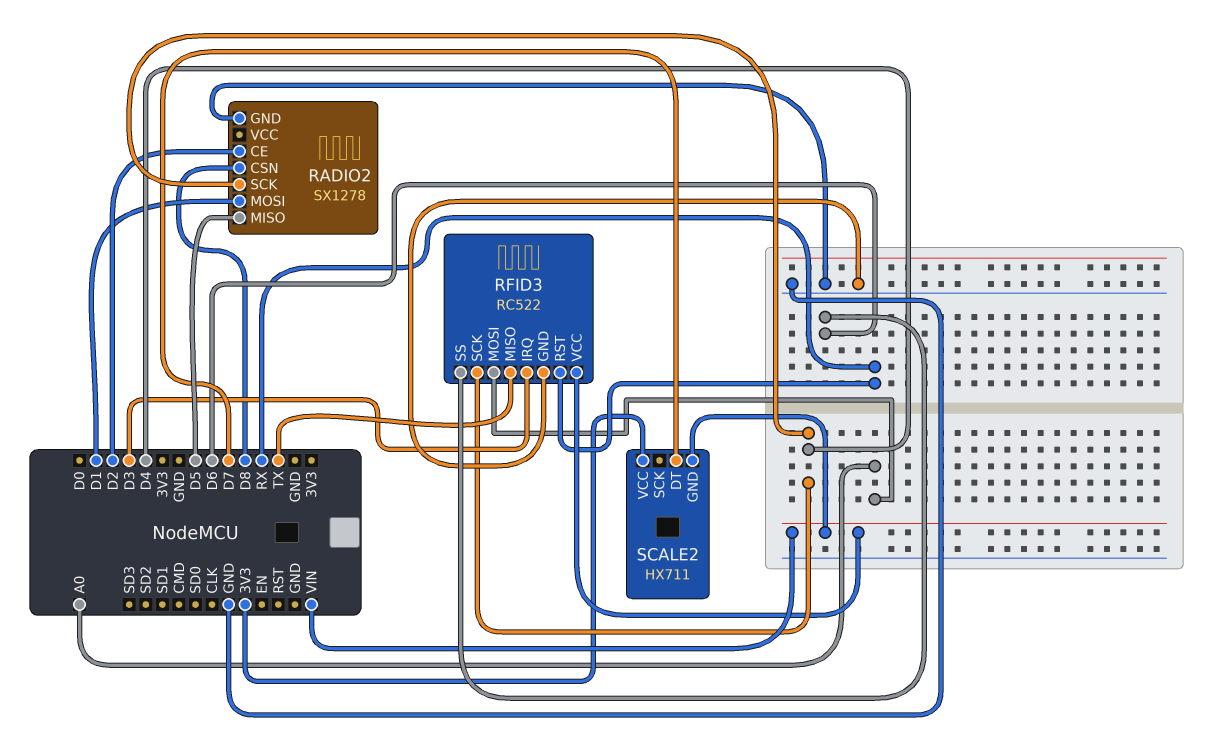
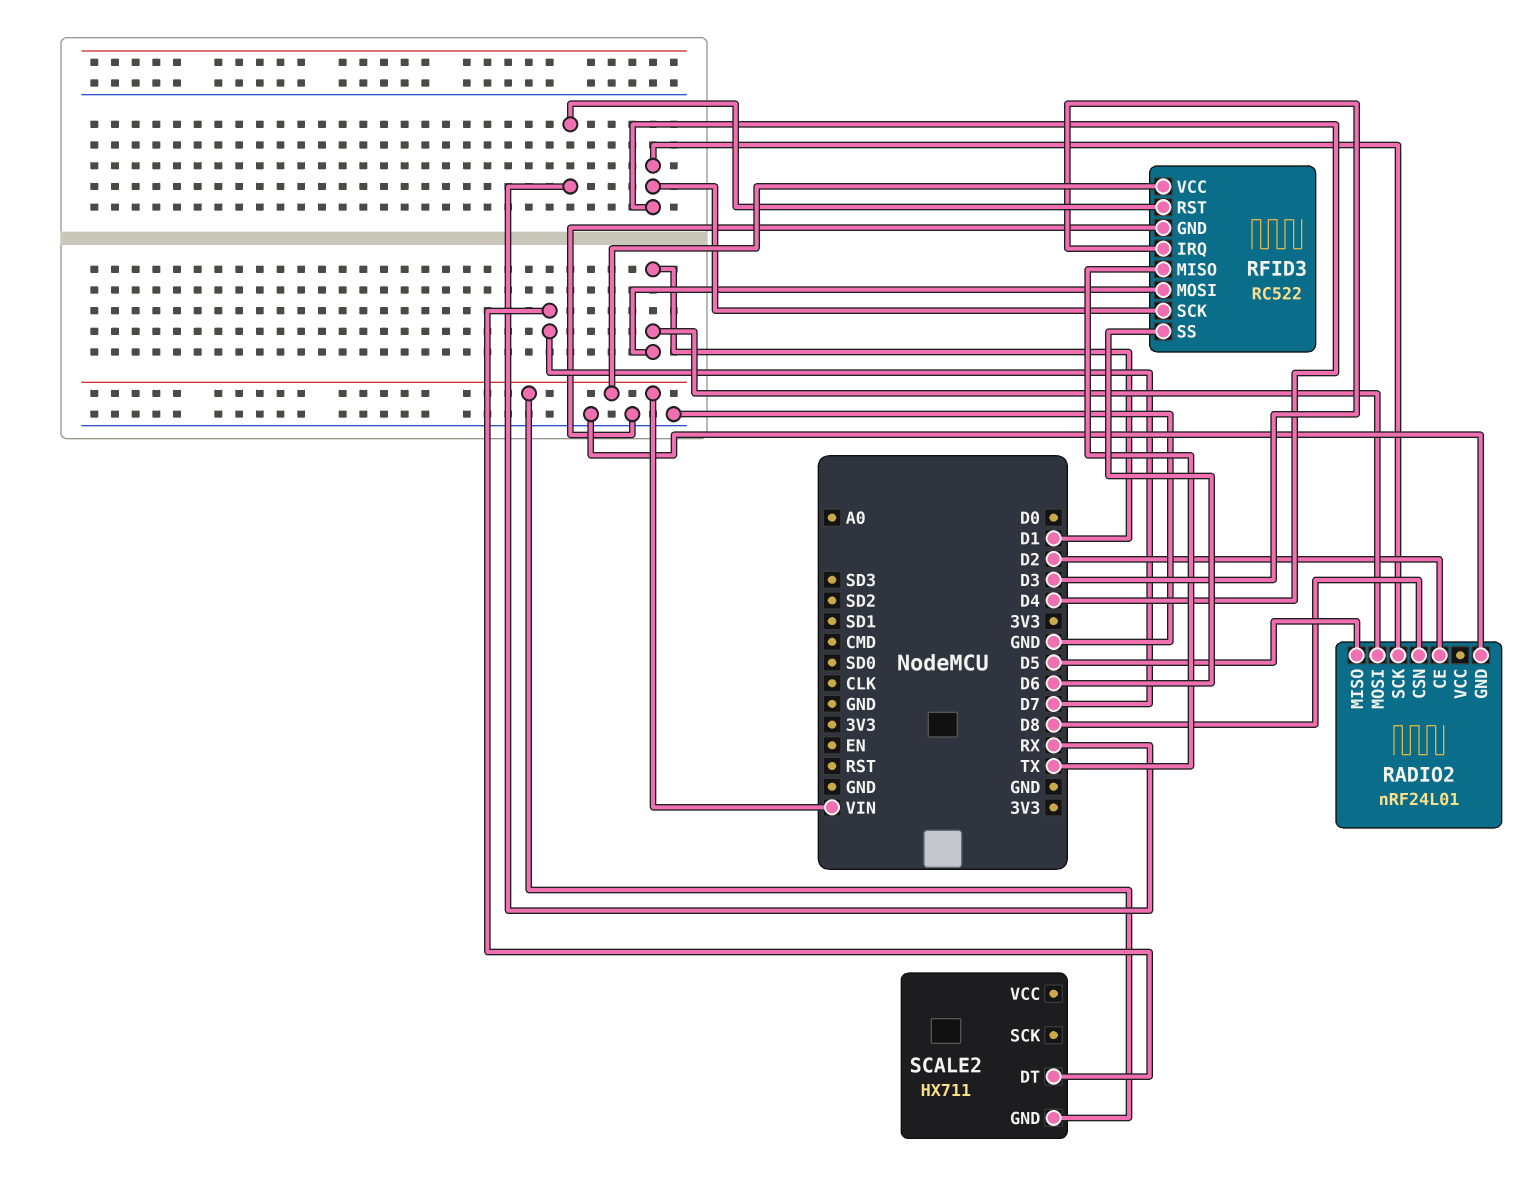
RADIO2: SX1278 -> nRF24L01
RFID3 pin MOSI: A0 -> D1
SCALE2 pin VCC: 3V3 -> none

